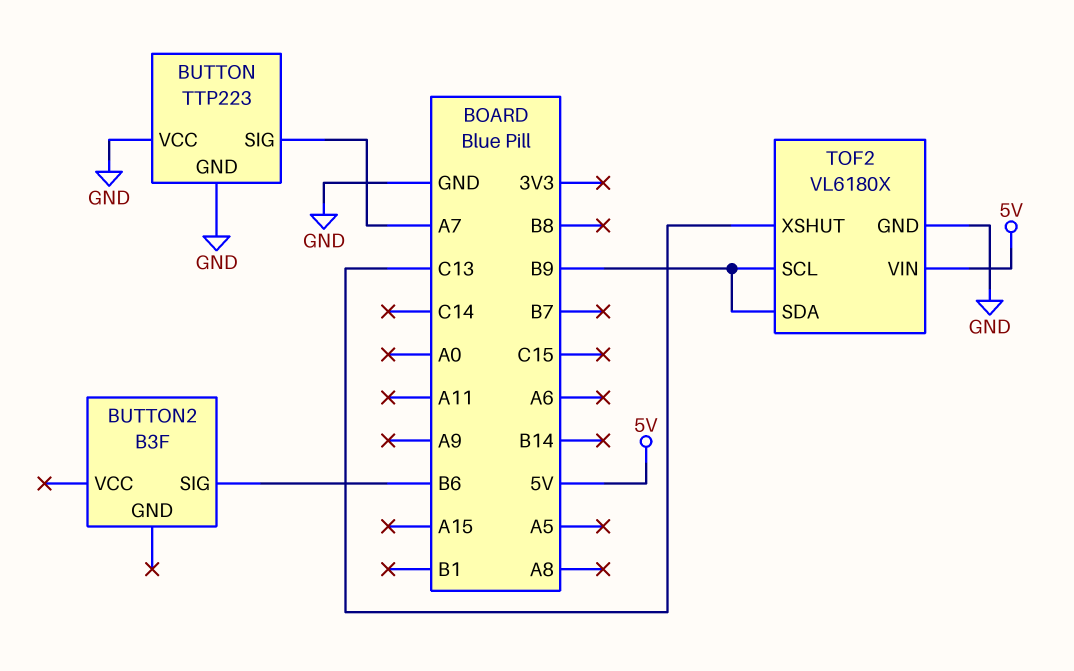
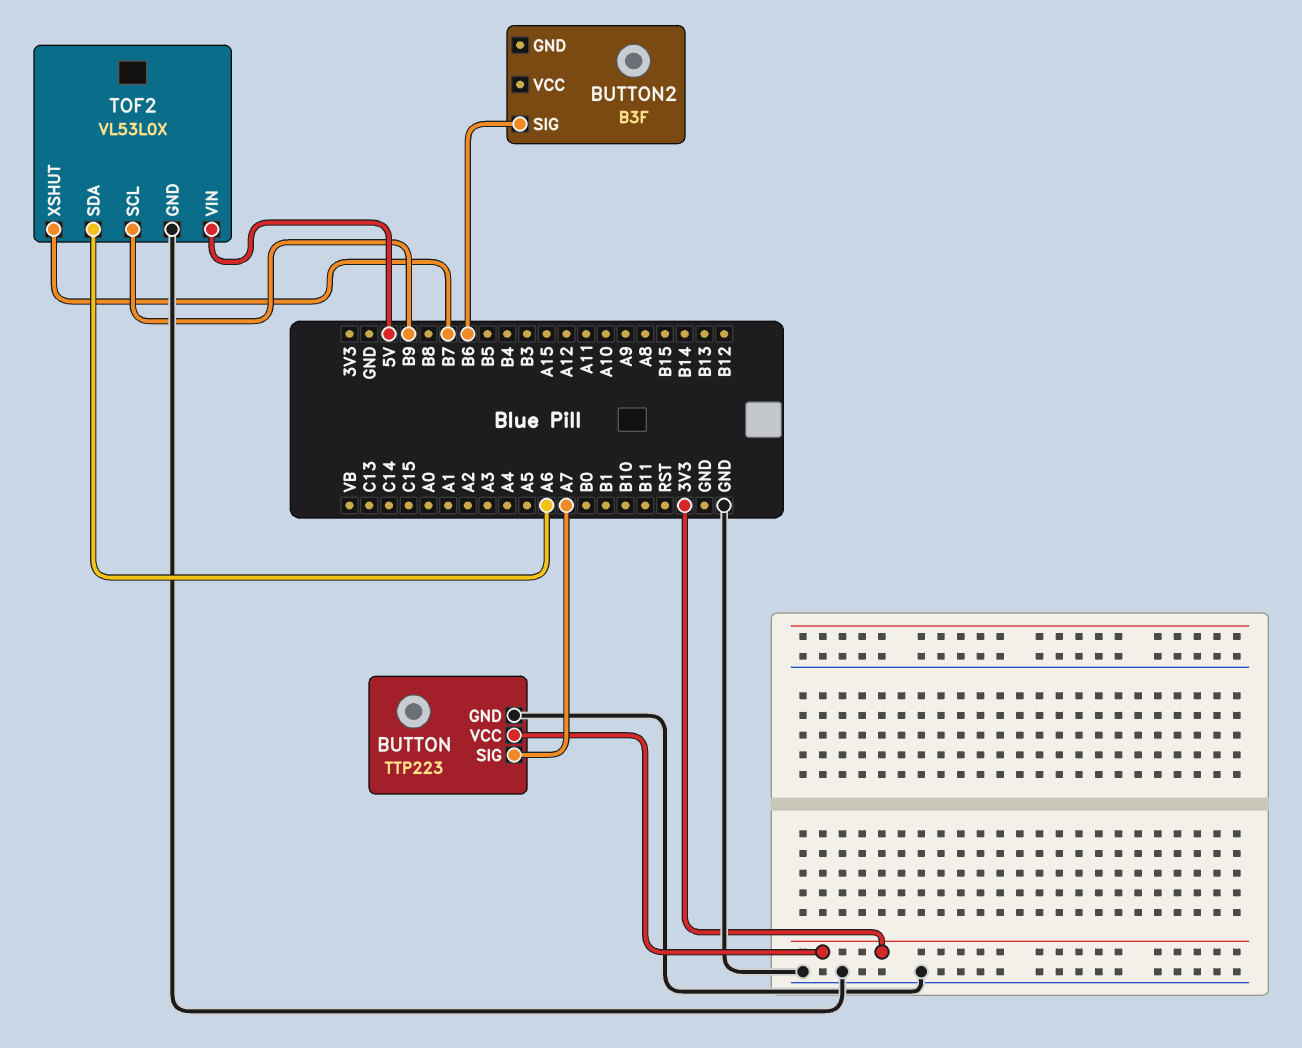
BUTTON pin VCC: GND -> 3V3
TOF2: VL6180X -> VL53L0X
TOF2 pin SDA: B9 -> A6
TOF2 pin XSHUT: C13 -> B7

